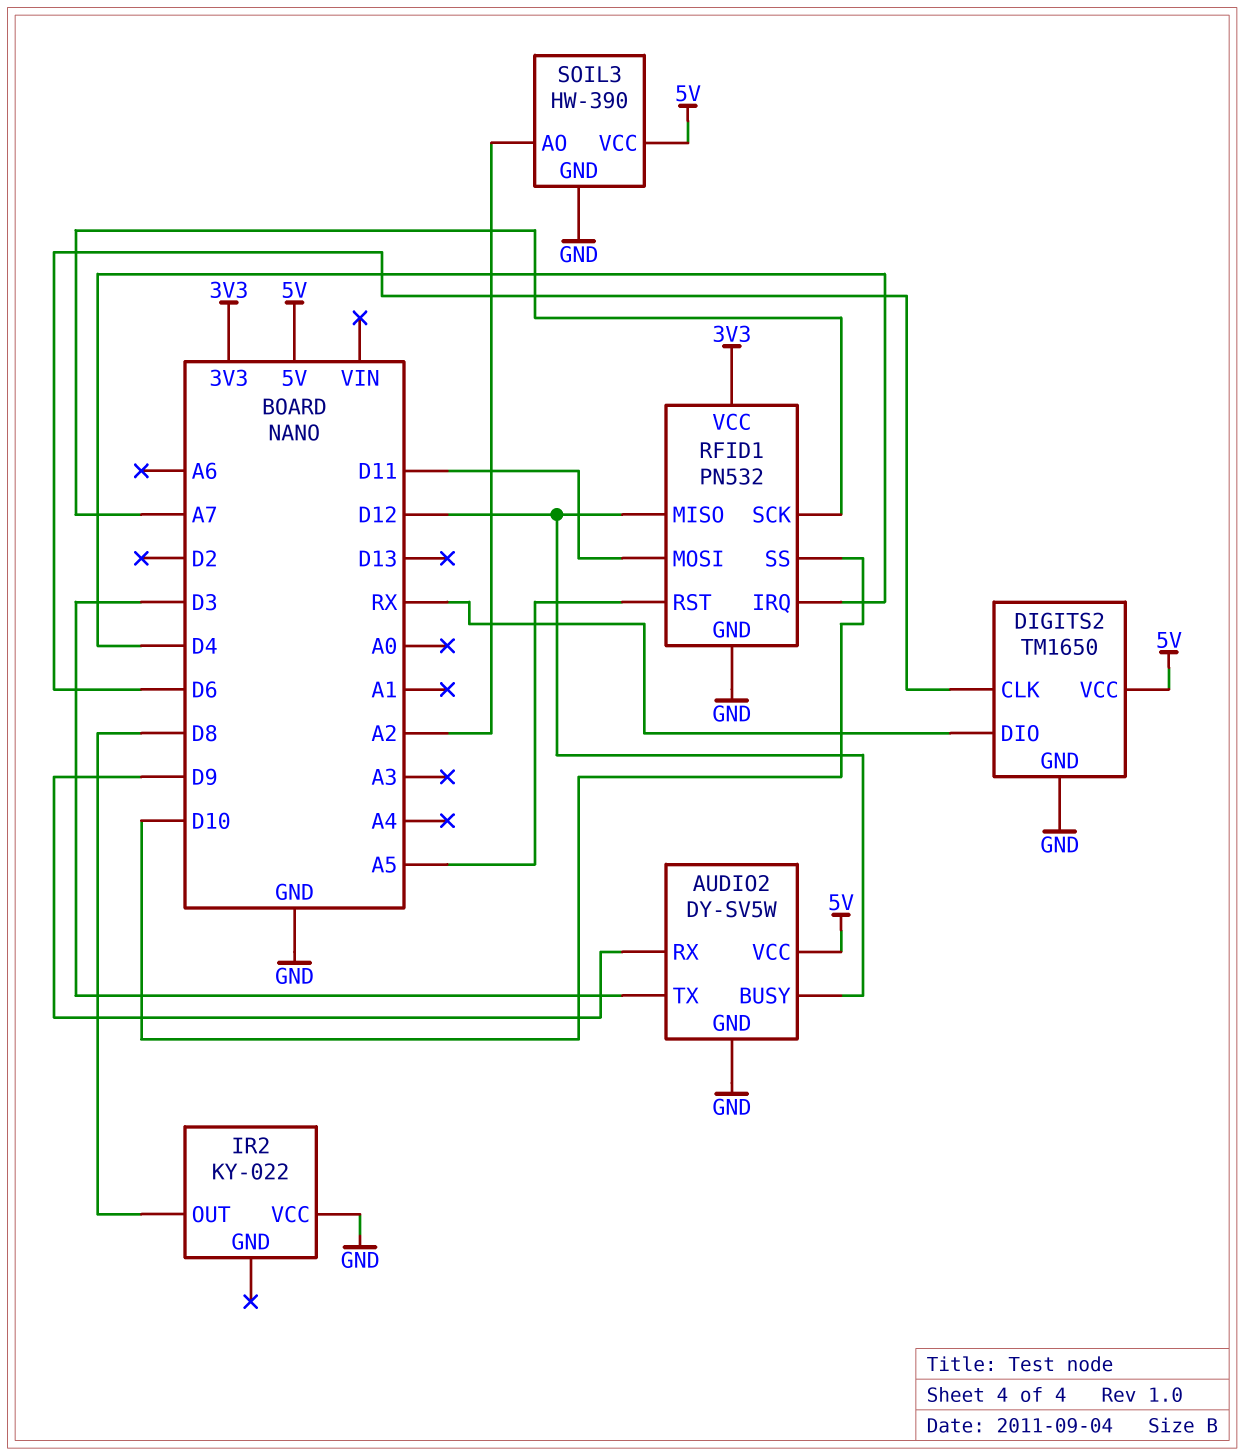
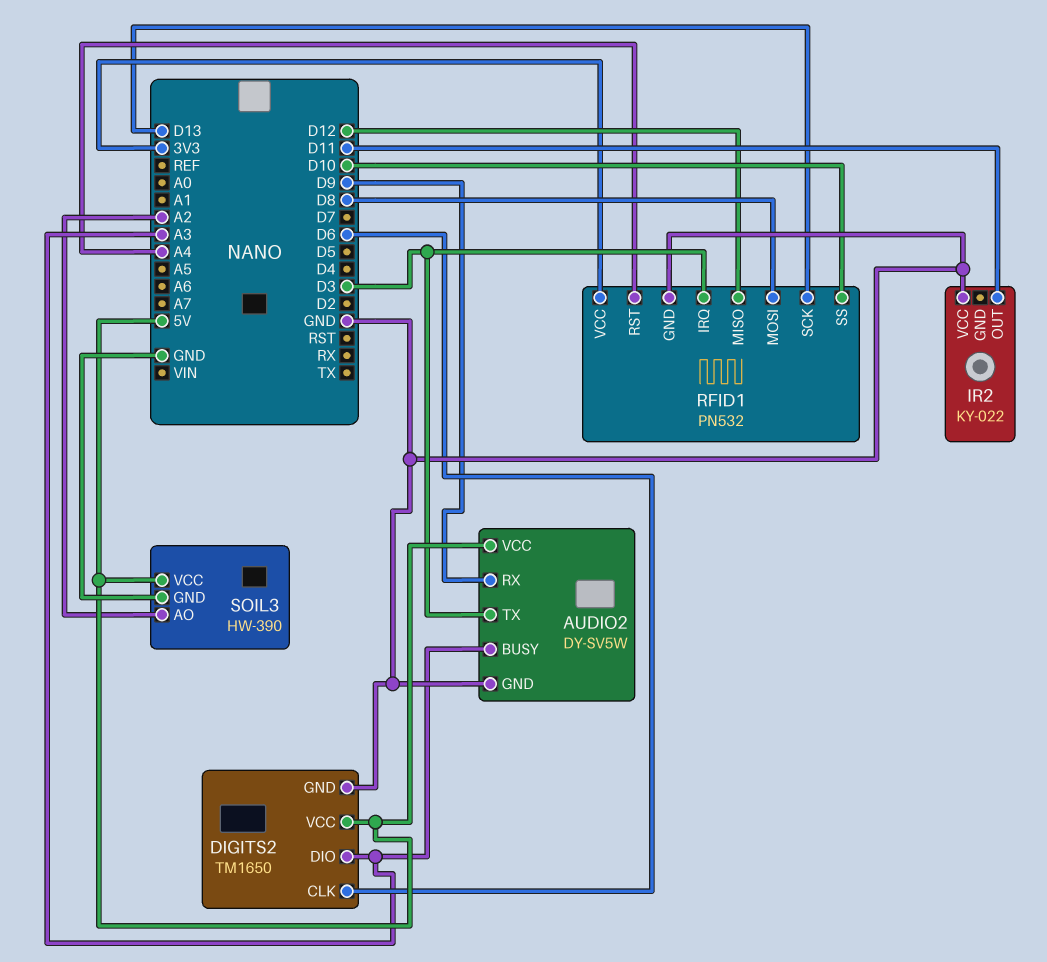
AUDIO2 pin BUSY: D12 -> A3
DIGITS2 pin DIO: RX -> A3
IR2 pin OUT: D8 -> D11
RFID1 pin IRQ: D4 -> D3
RFID1 pin MOSI: D11 -> D8
RFID1 pin RST: A5 -> A4
RFID1 pin SCK: A7 -> D13

